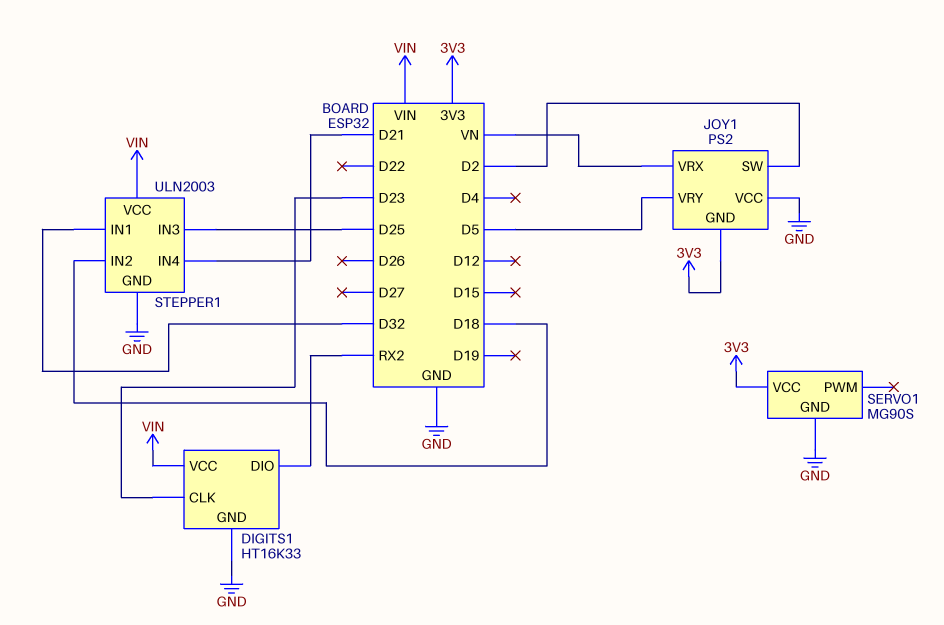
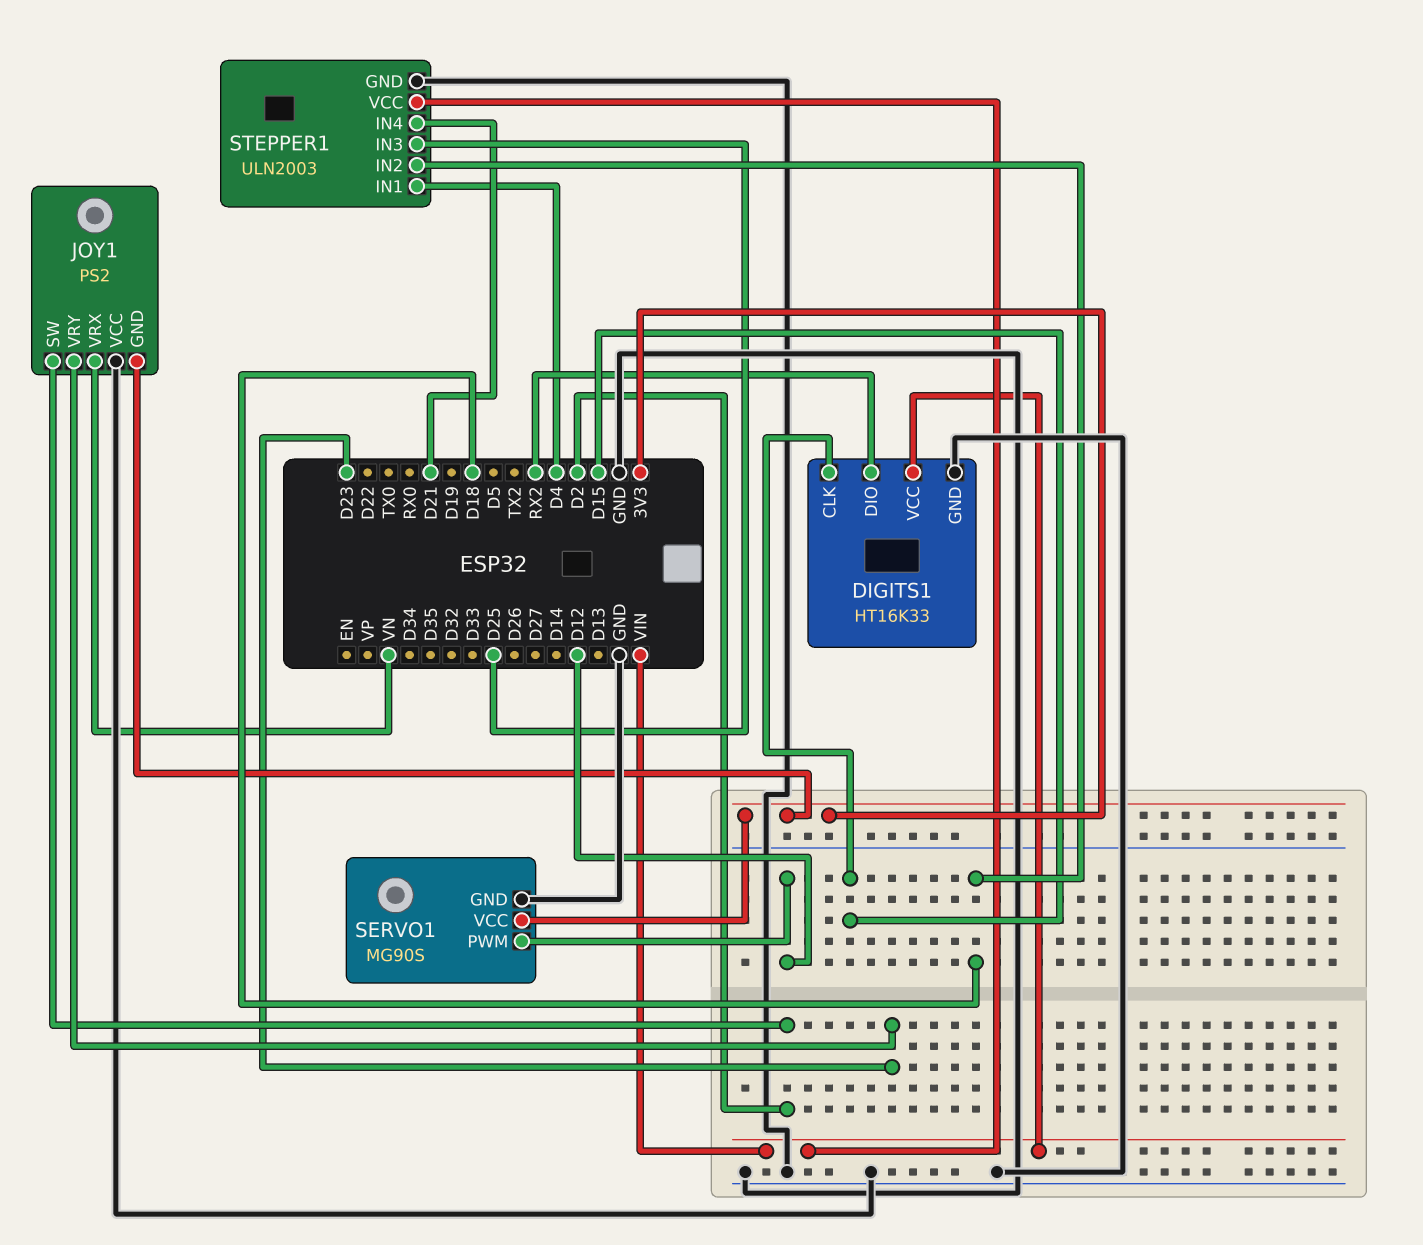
DIGITS1 pin CLK: D23 -> D15
JOY1 pin VRY: D5 -> D23
SERVO1 pin PWM: none -> D12
STEPPER1 pin IN1: D32 -> D4

